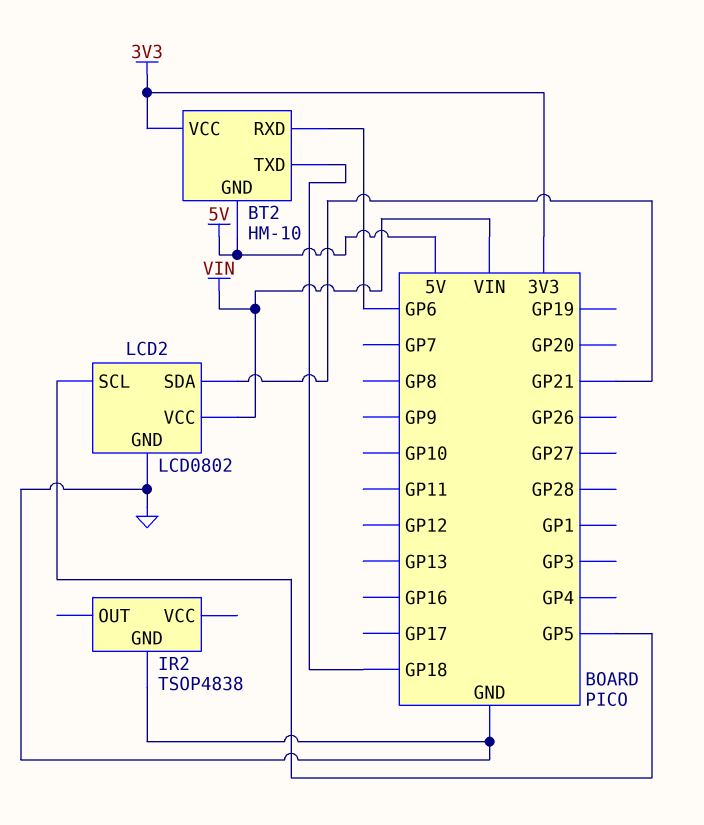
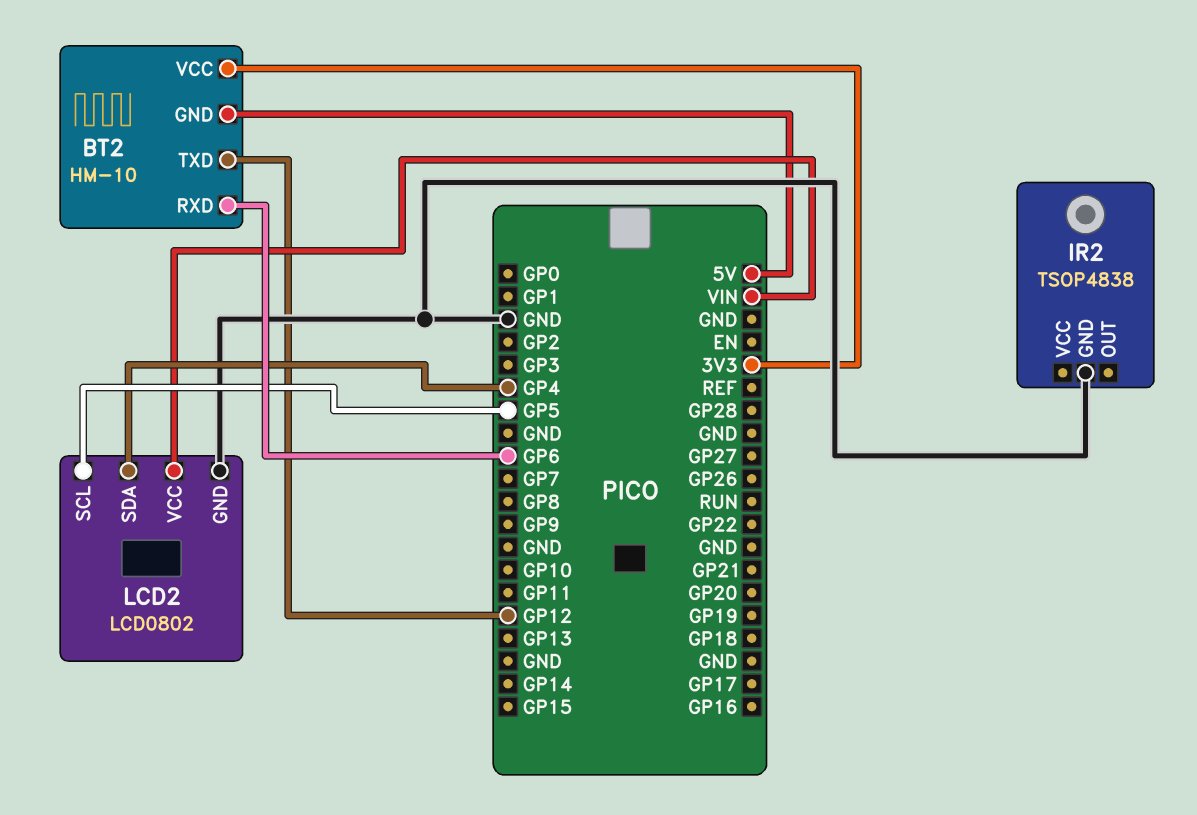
BT2 pin TXD: GP18 -> GP12
LCD2 pin SDA: GP21 -> GP4

